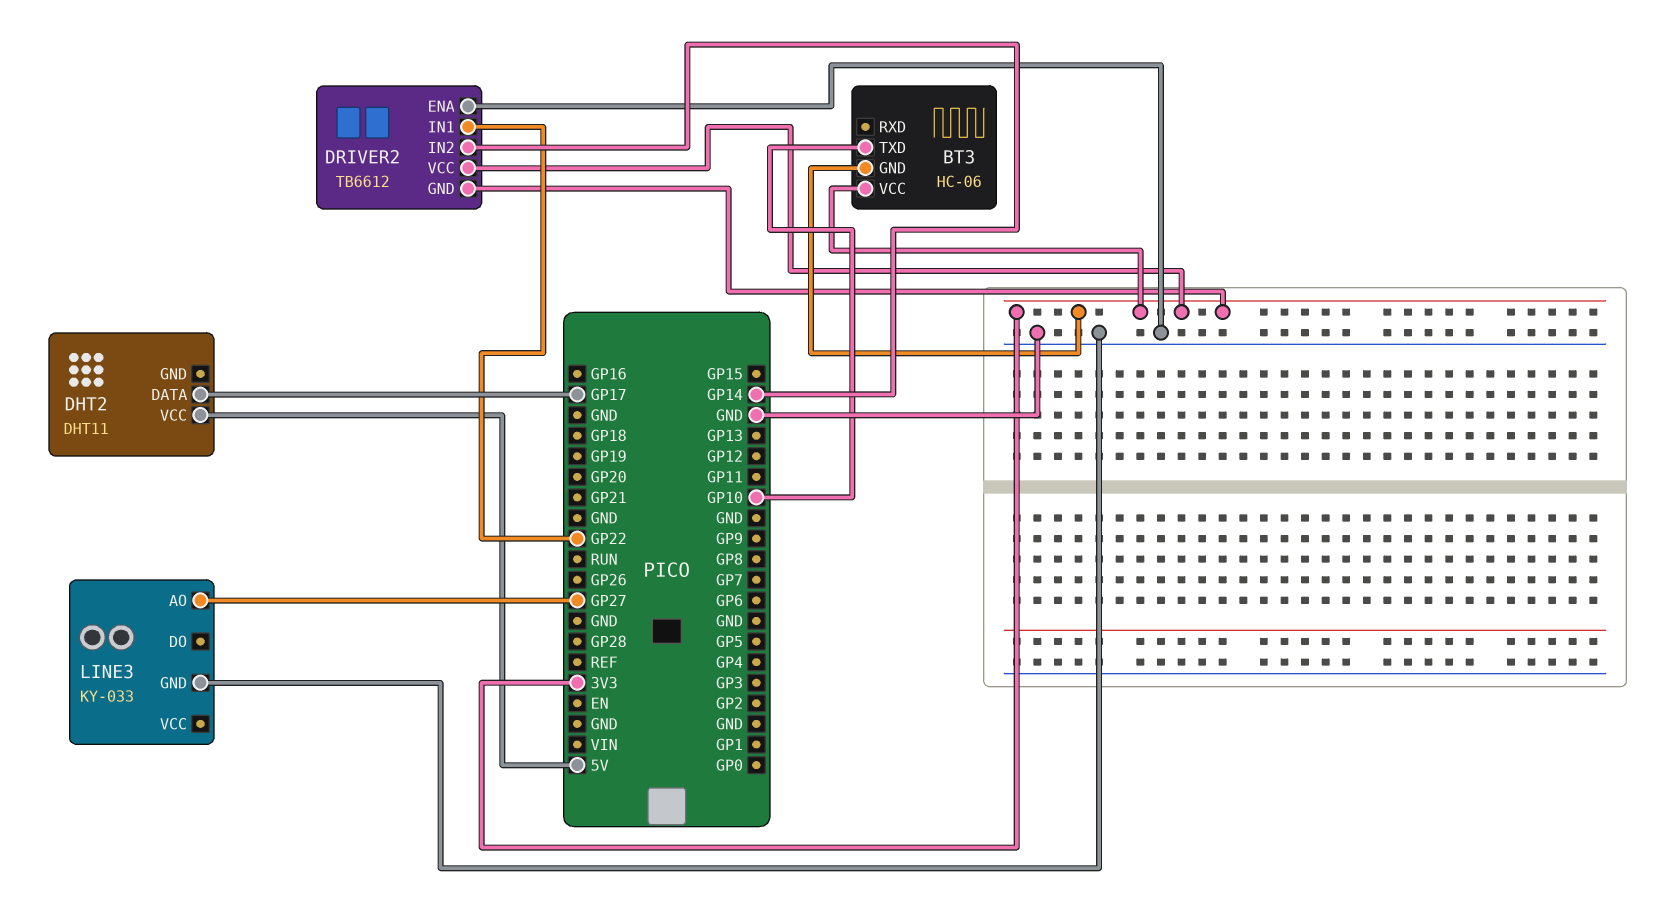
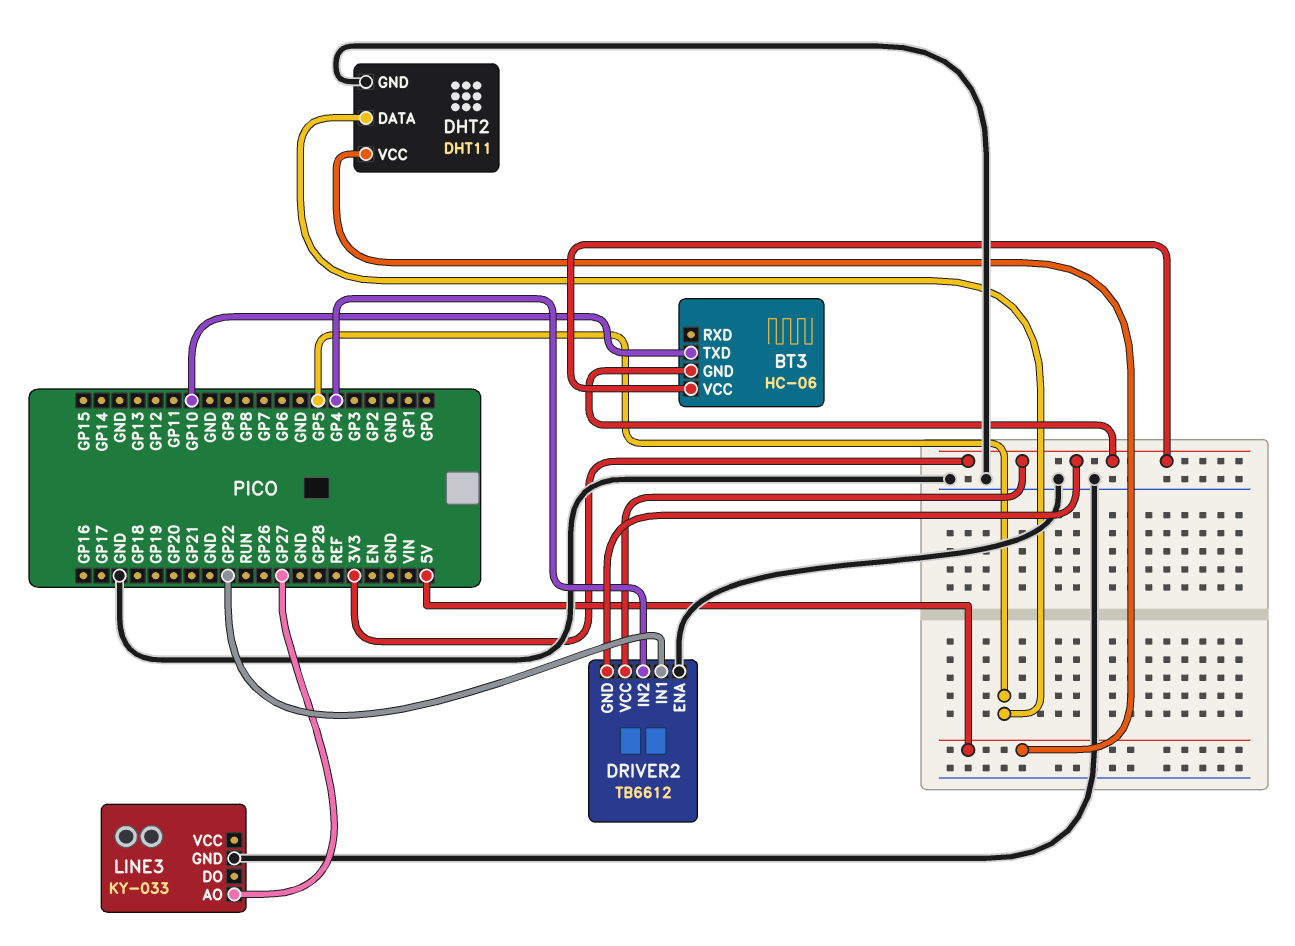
DHT2 pin DATA: GP17 -> GP5
DHT2 pin GND: none -> GND
DRIVER2 pin IN2: GP14 -> GP4

